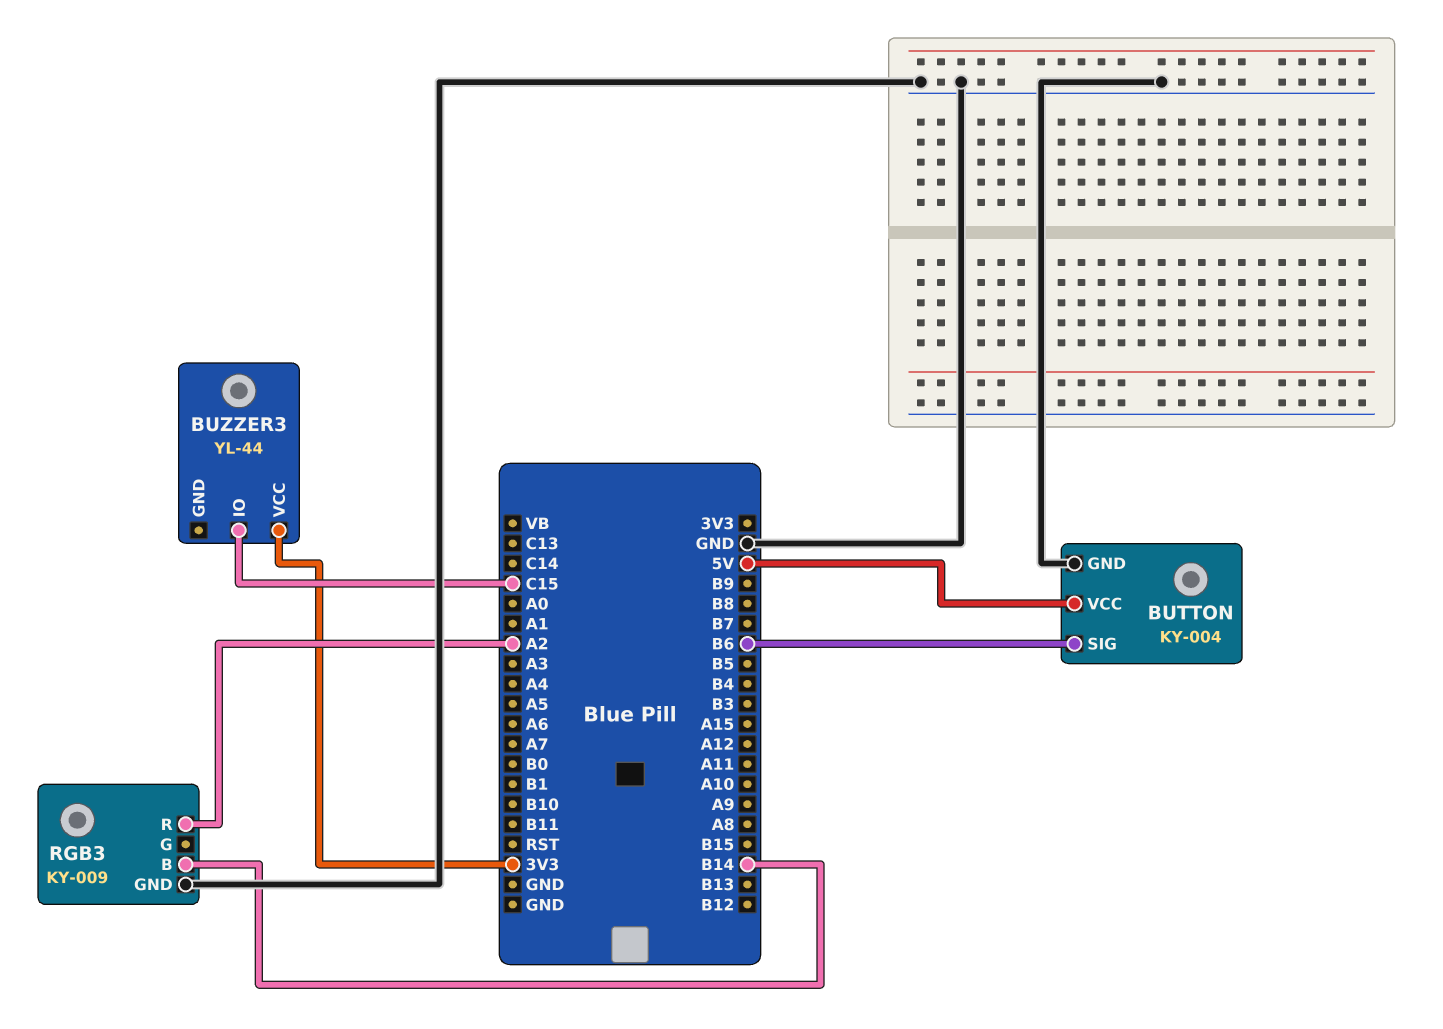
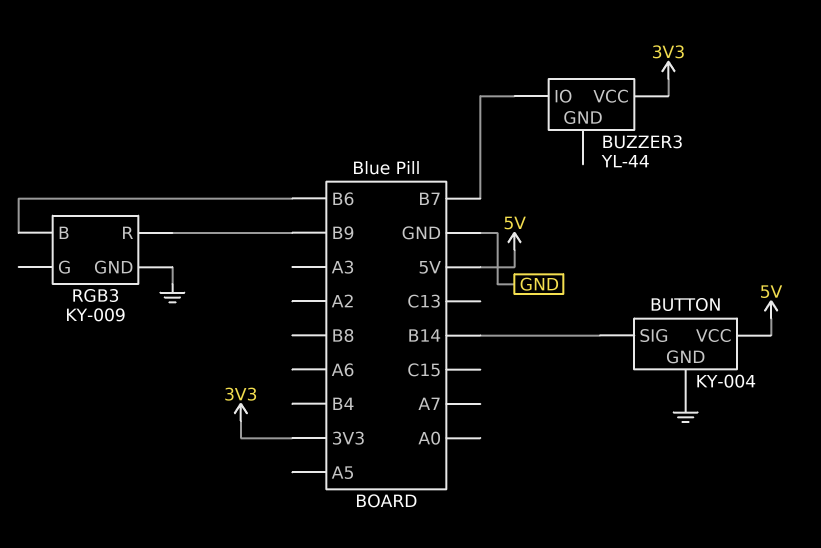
BUTTON pin SIG: B6 -> B14
BUZZER3 pin IO: C15 -> B7
RGB3 pin B: B14 -> B6
RGB3 pin R: A2 -> B9

